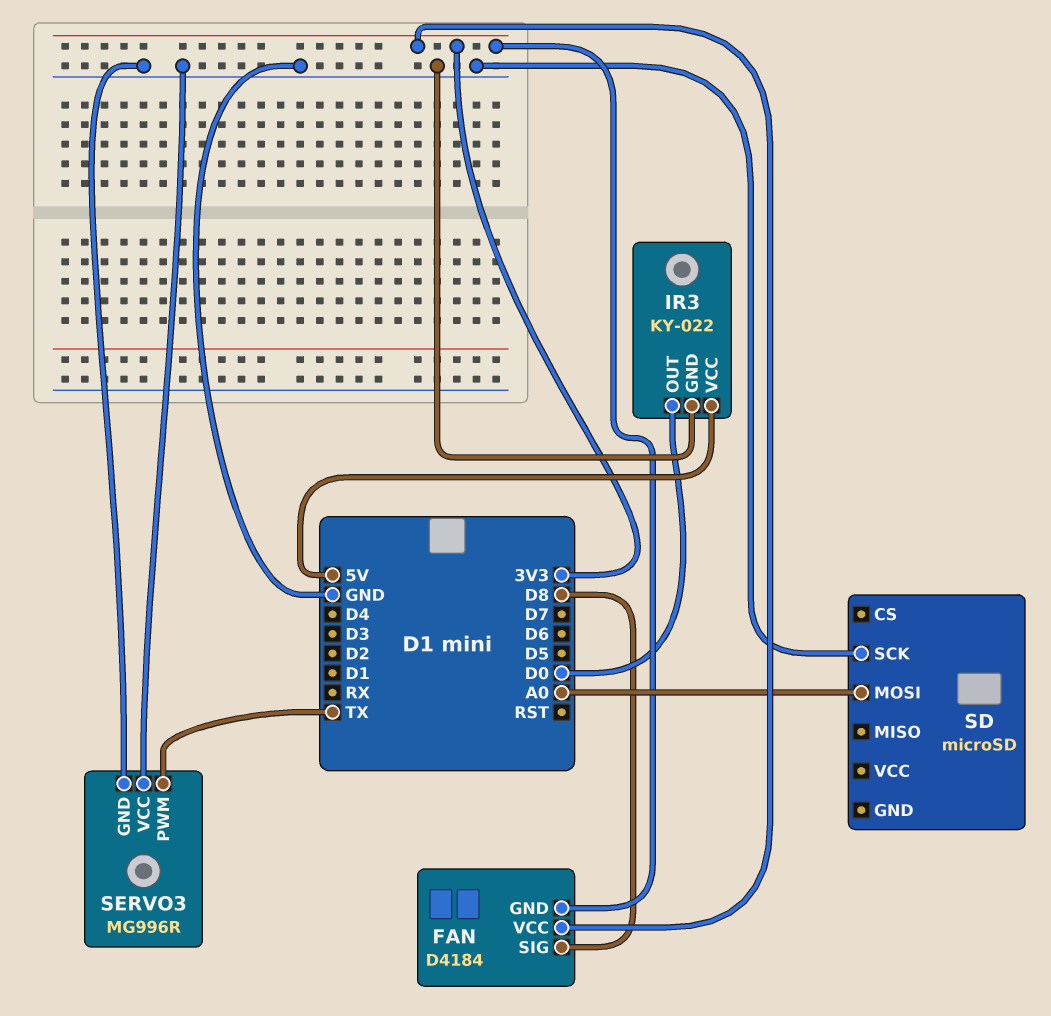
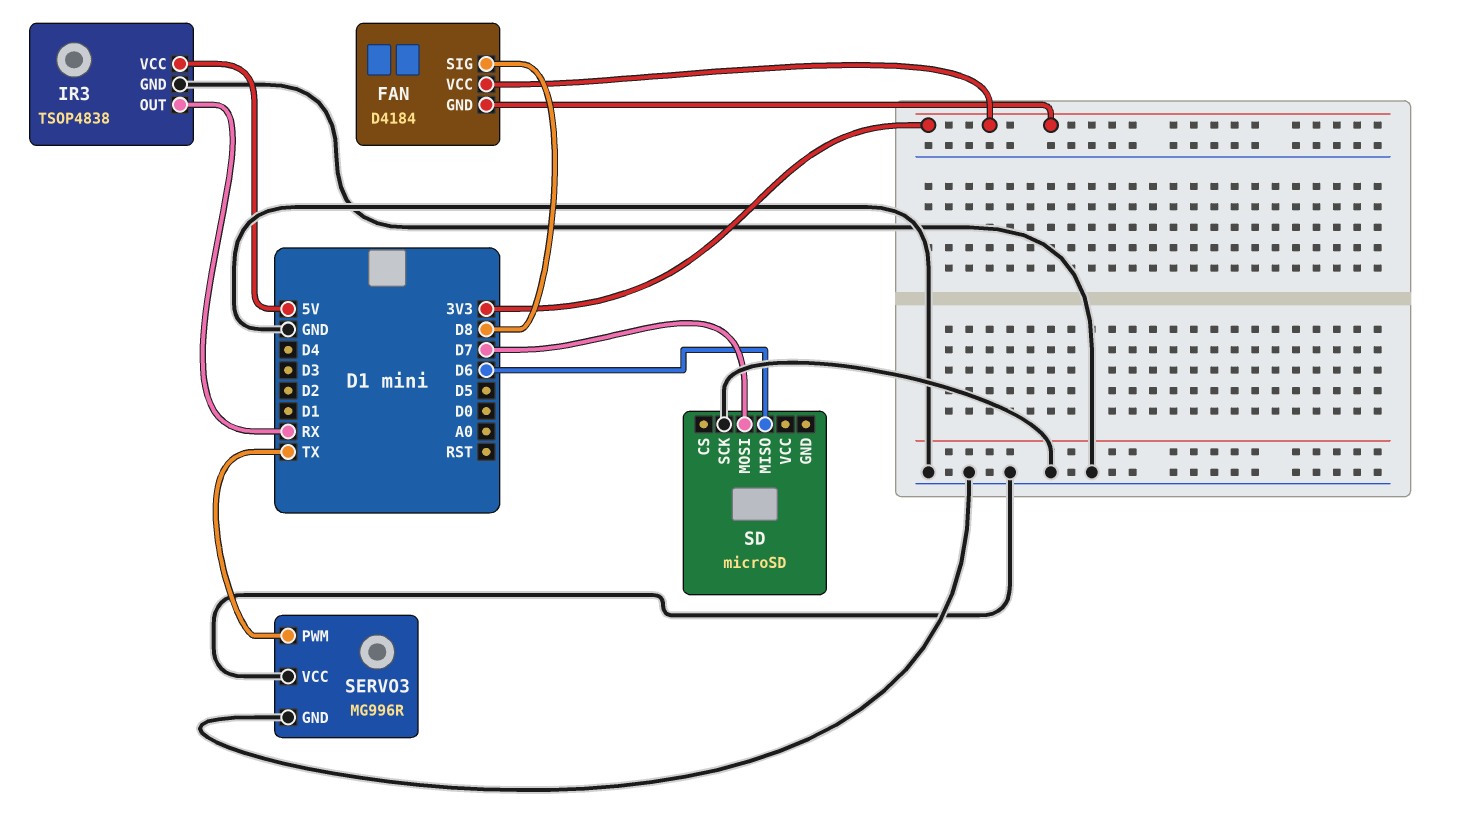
IR3: KY-022 -> TSOP4838
IR3 pin OUT: D0 -> RX
SD pin MISO: none -> D6
SD pin MOSI: A0 -> D7

